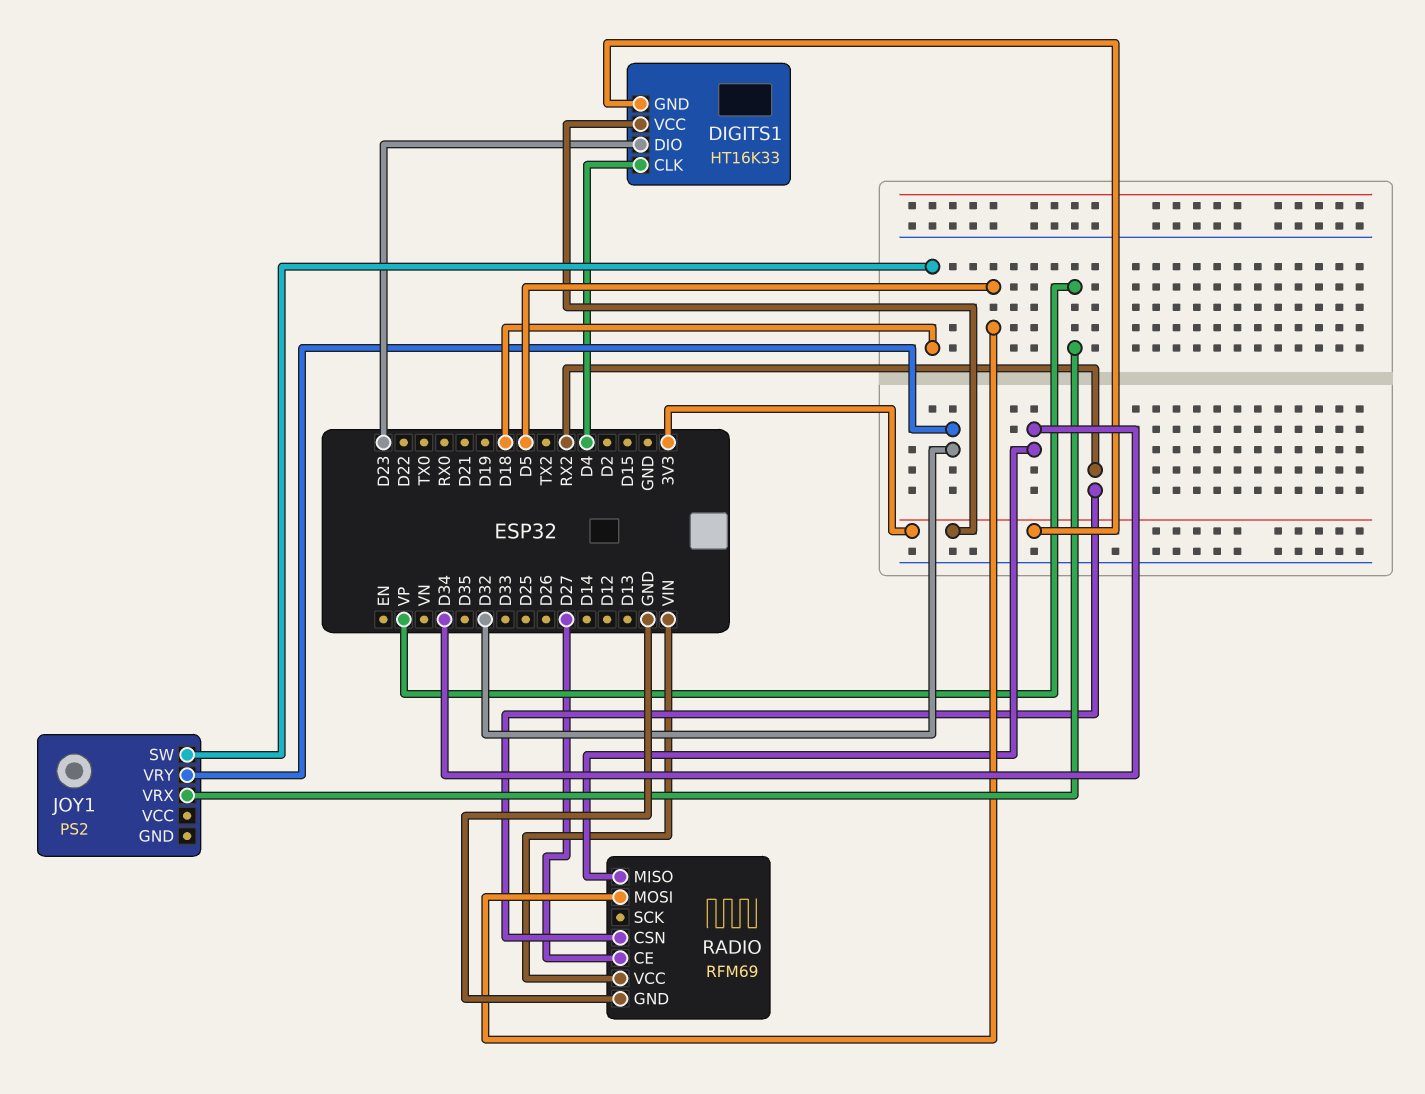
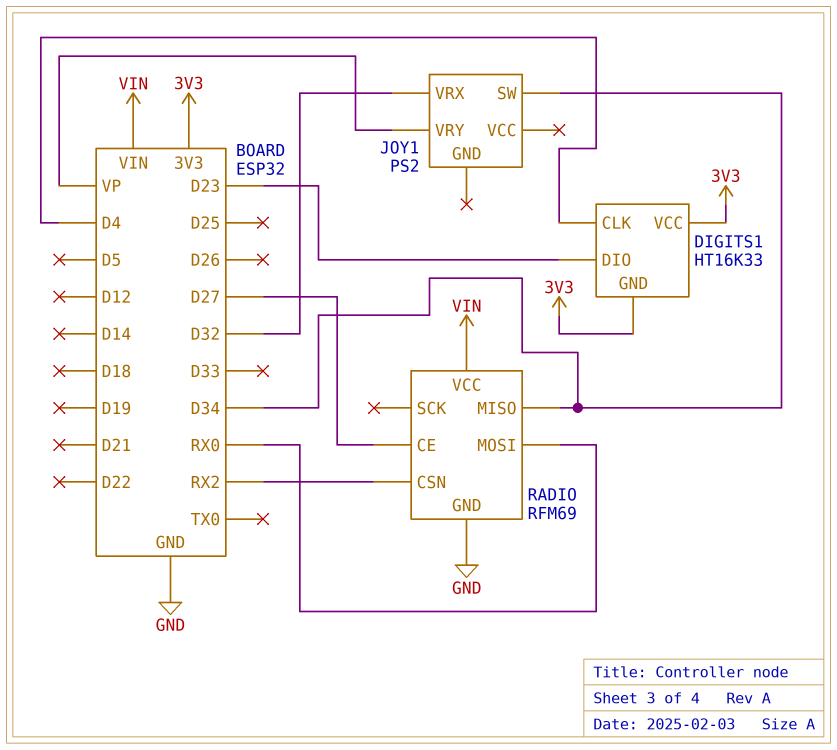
JOY1 pin SW: D18 -> D34
JOY1 pin VRX: VP -> D32
JOY1 pin VRY: D32 -> VP
RADIO pin MOSI: D5 -> RX0

